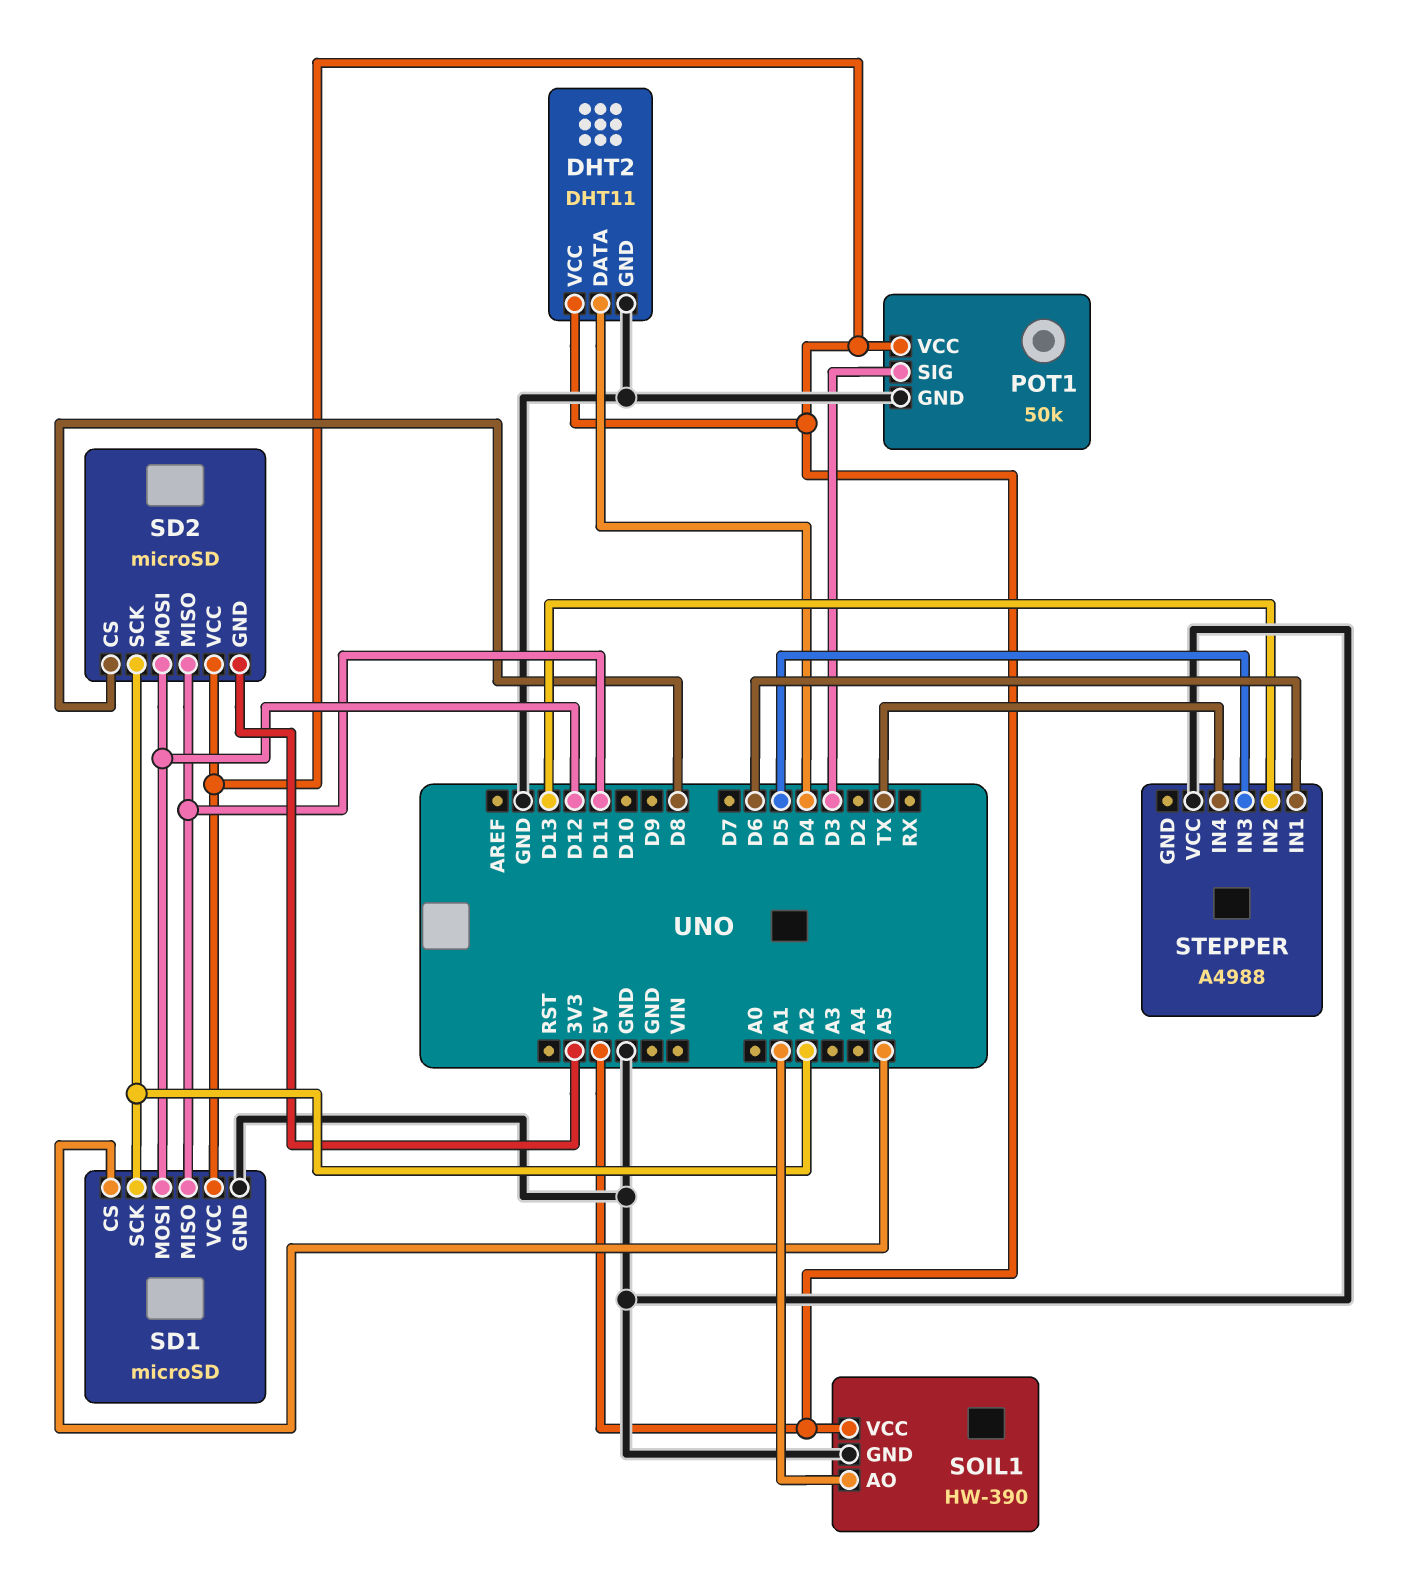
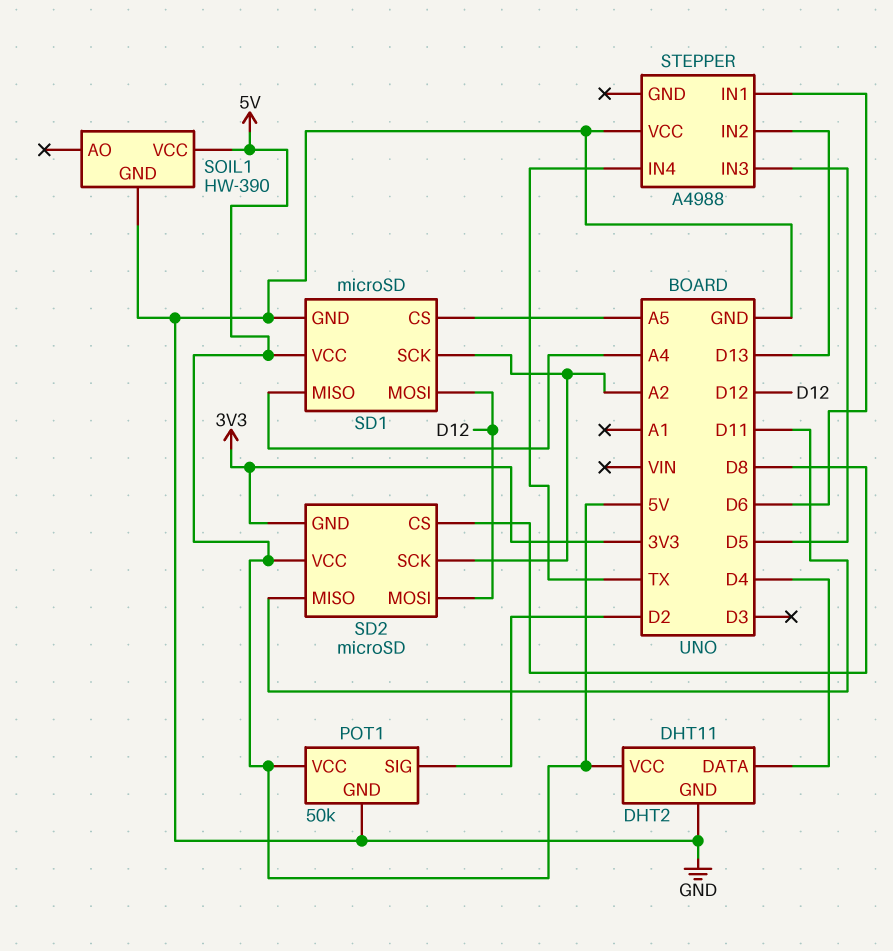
POT1 pin SIG: D3 -> D2
SD1 pin MISO: D11 -> A4
SOIL1 pin AO: A1 -> none

